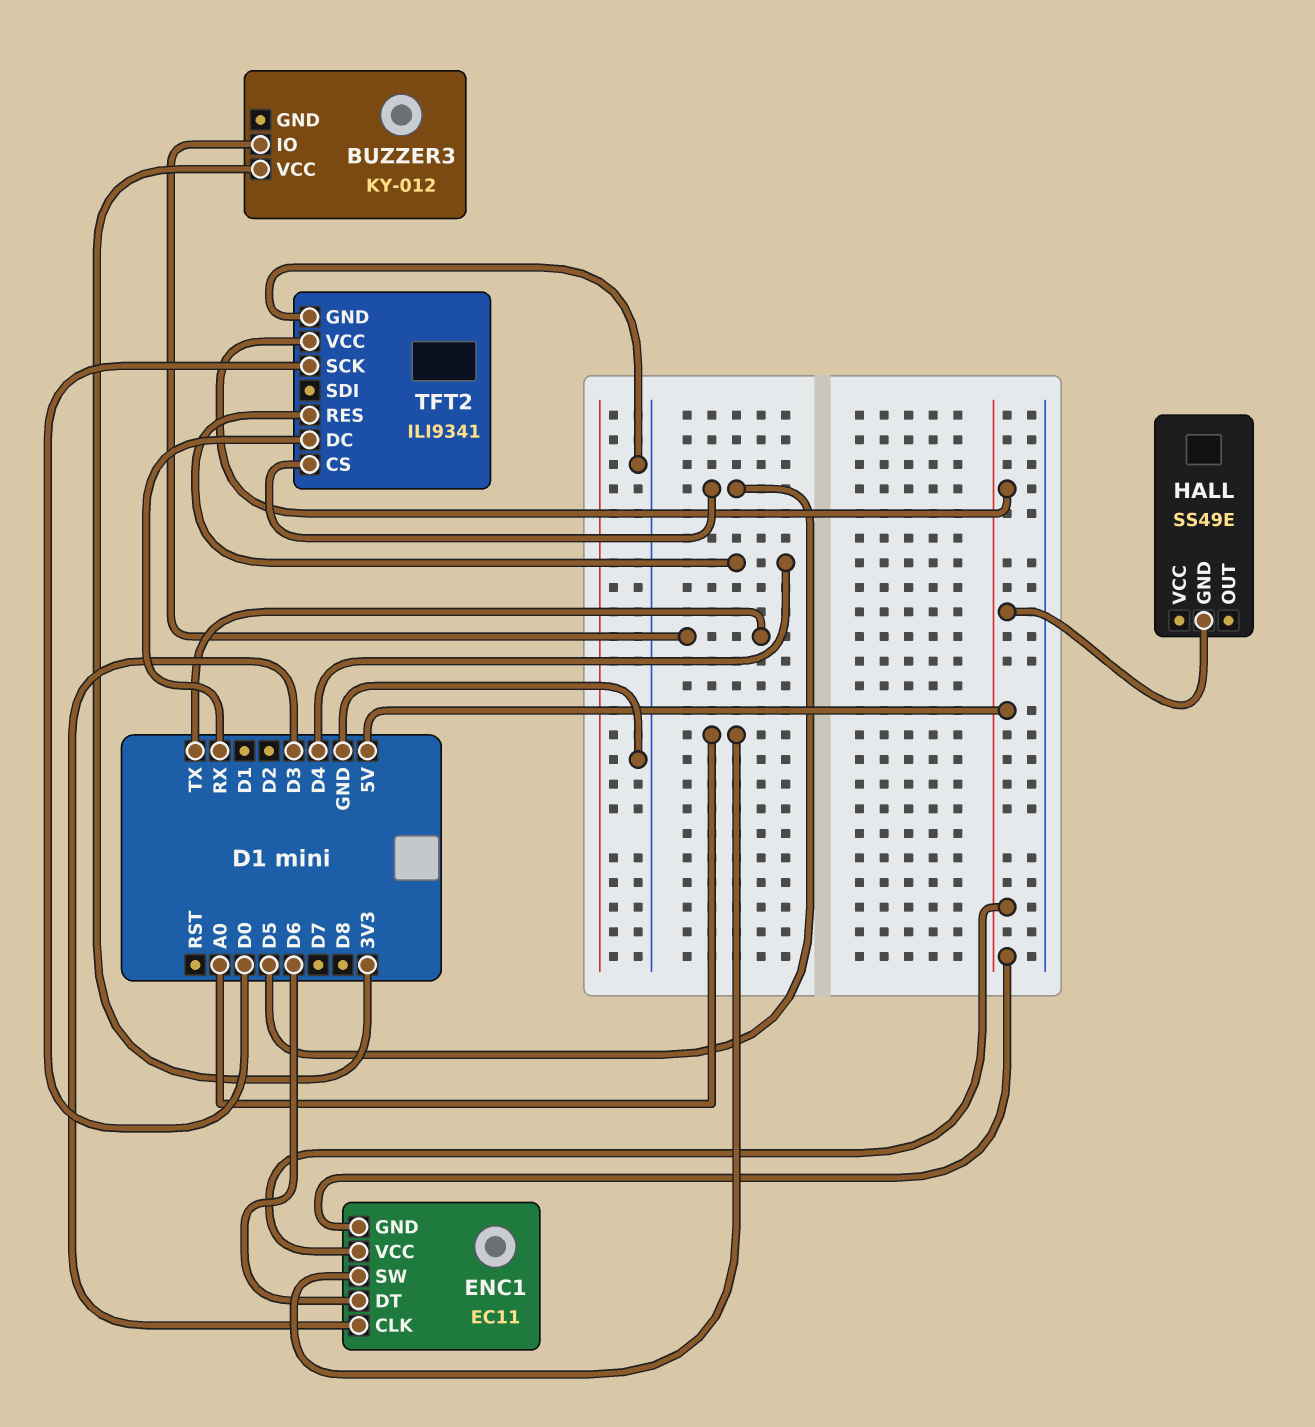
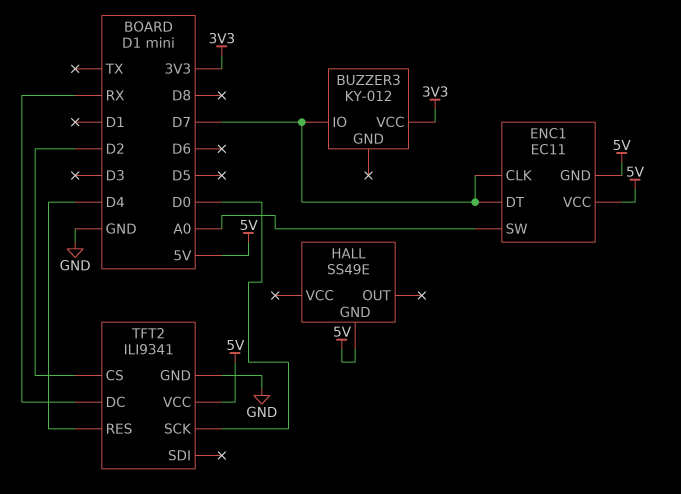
BUZZER3 pin IO: TX -> D7
ENC1 pin CLK: D3 -> D7
ENC1 pin DT: D6 -> D7
TFT2 pin CS: D5 -> D2

